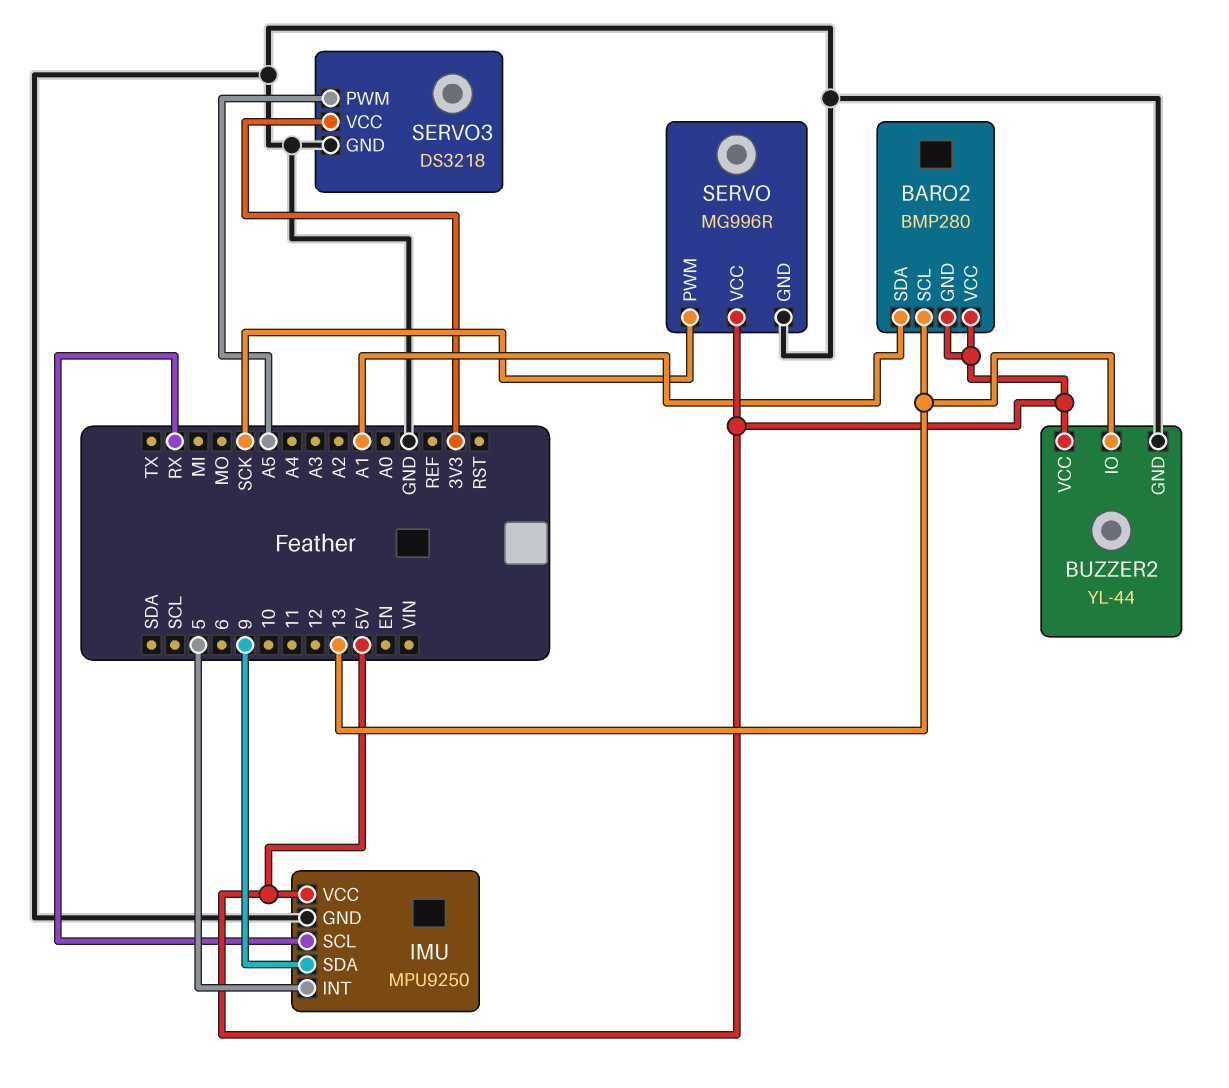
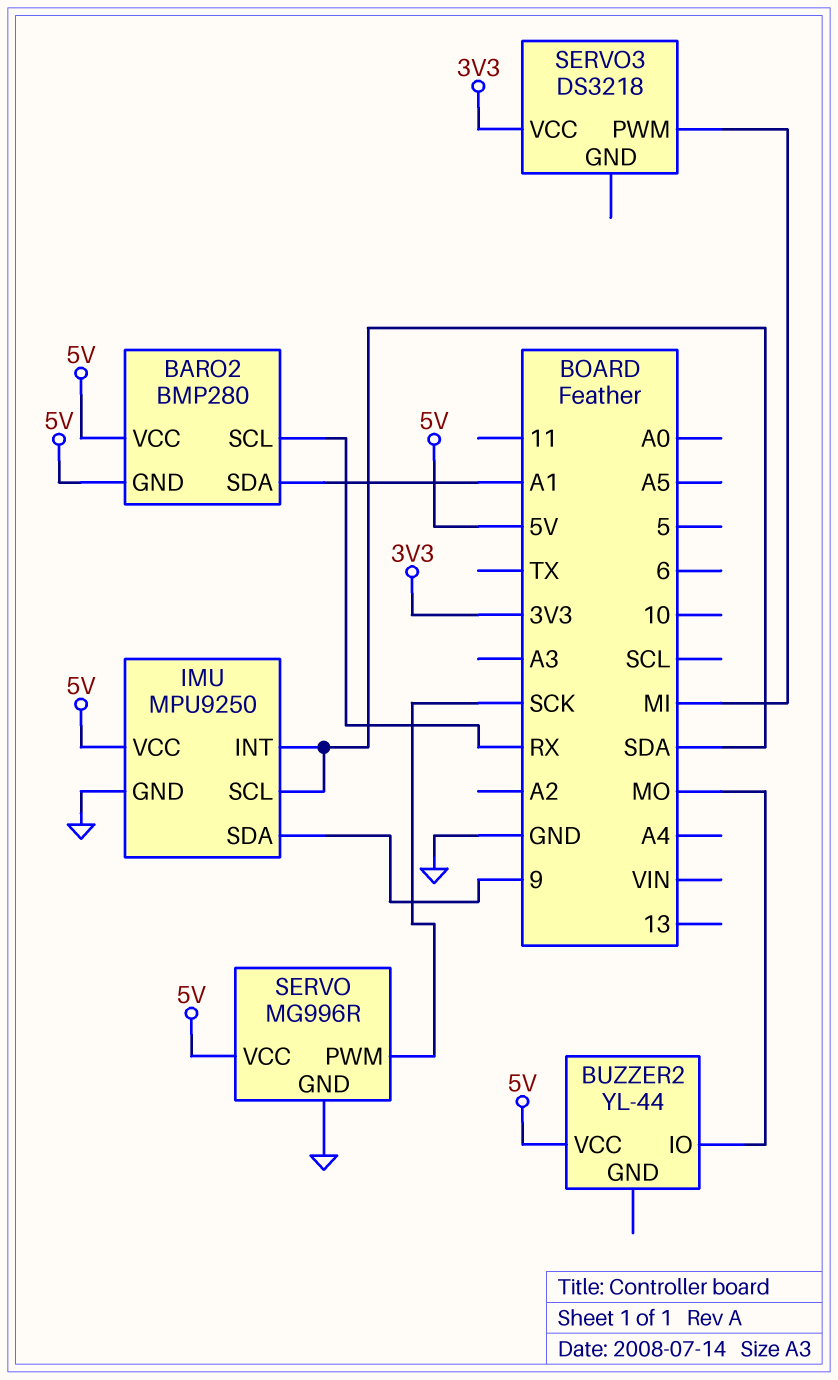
BARO2 pin SCL: 13 -> RX
BUZZER2 pin GND: GND -> none
BUZZER2 pin IO: 13 -> MO
IMU pin INT: 5 -> SDA
IMU pin SCL: RX -> SDA
SERVO3 pin GND: GND -> none
SERVO3 pin PWM: A5 -> MI

